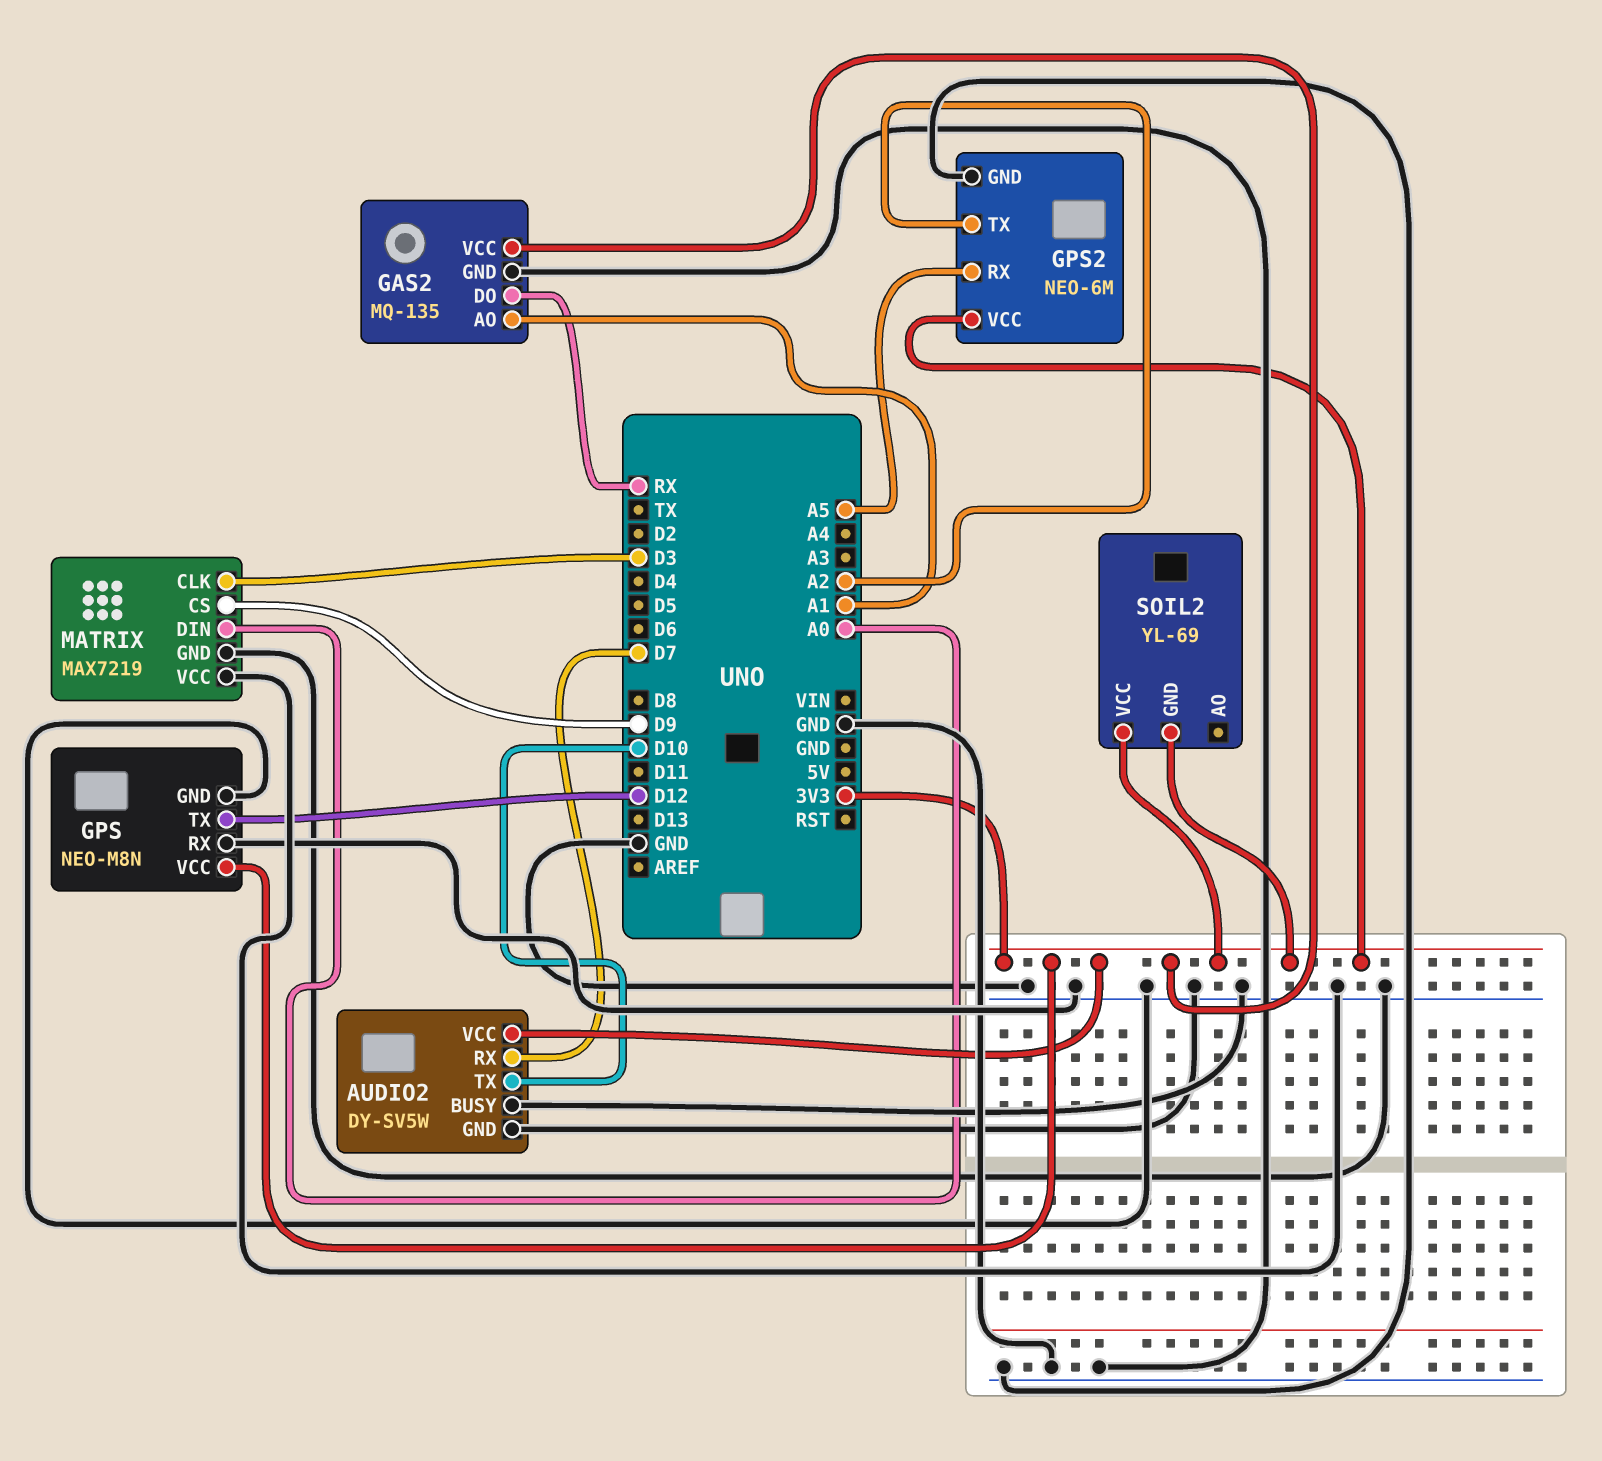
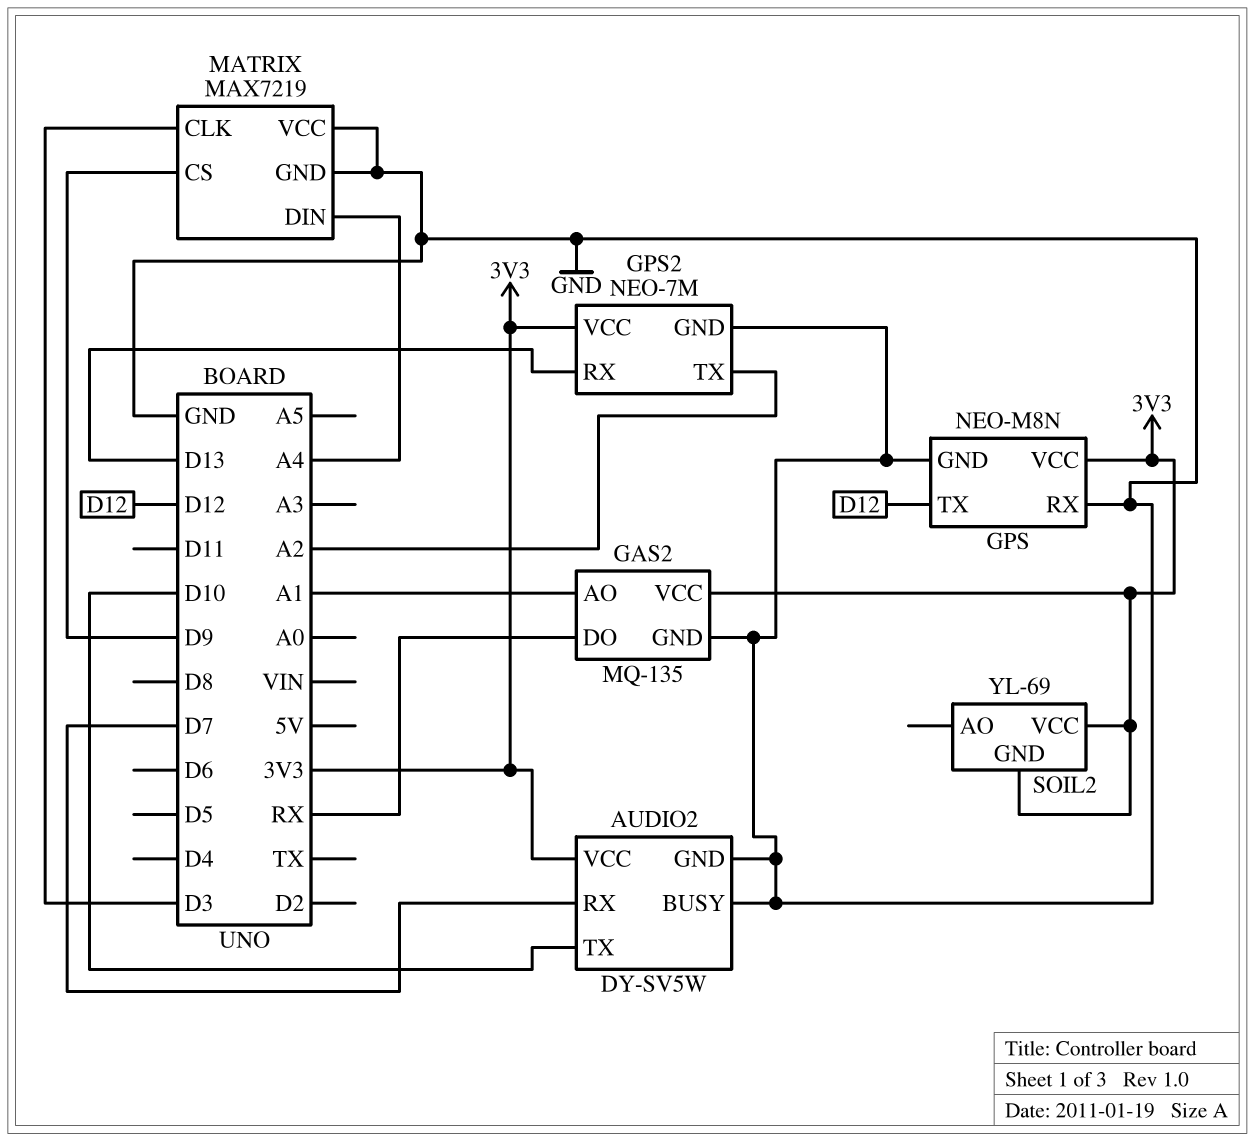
GPS2: NEO-6M -> NEO-7M
GPS2 pin RX: A5 -> D13
MATRIX pin DIN: A0 -> A4

